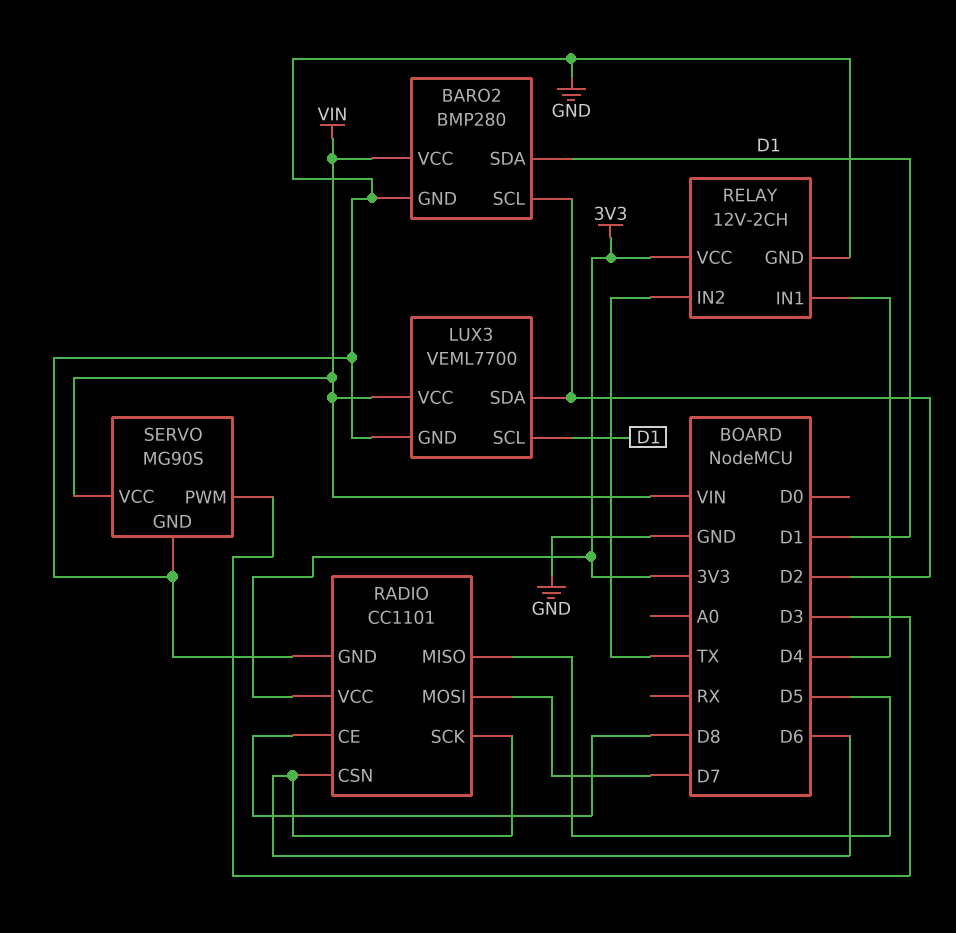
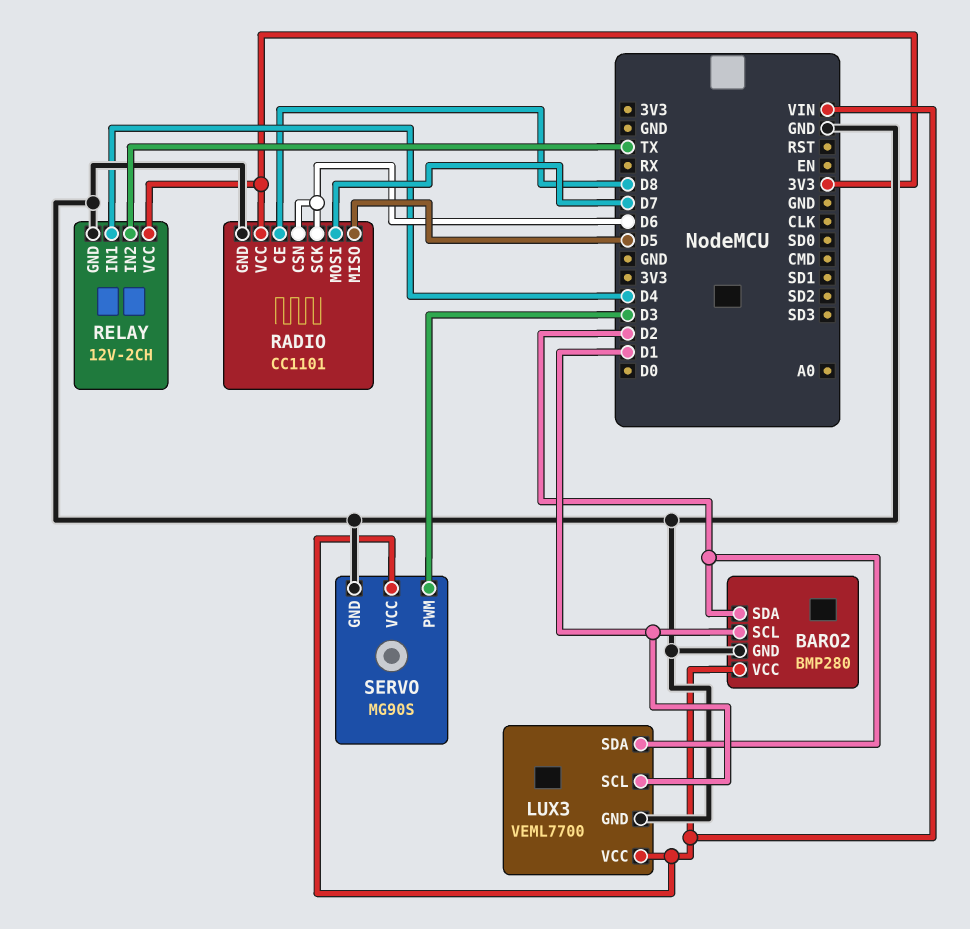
BARO2 pin SCL: D2 -> D1
BARO2 pin SDA: D1 -> D2

